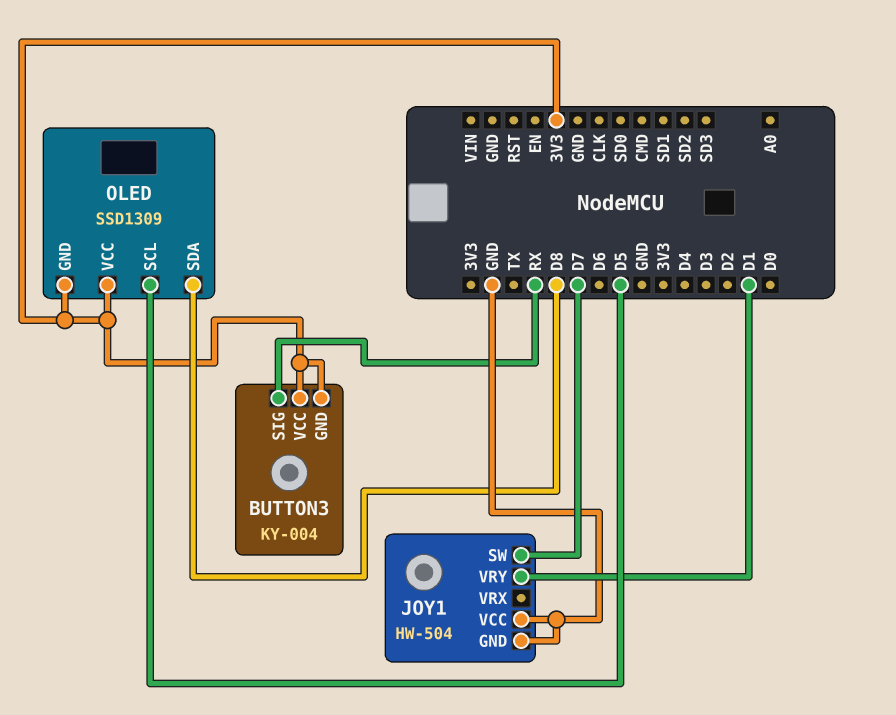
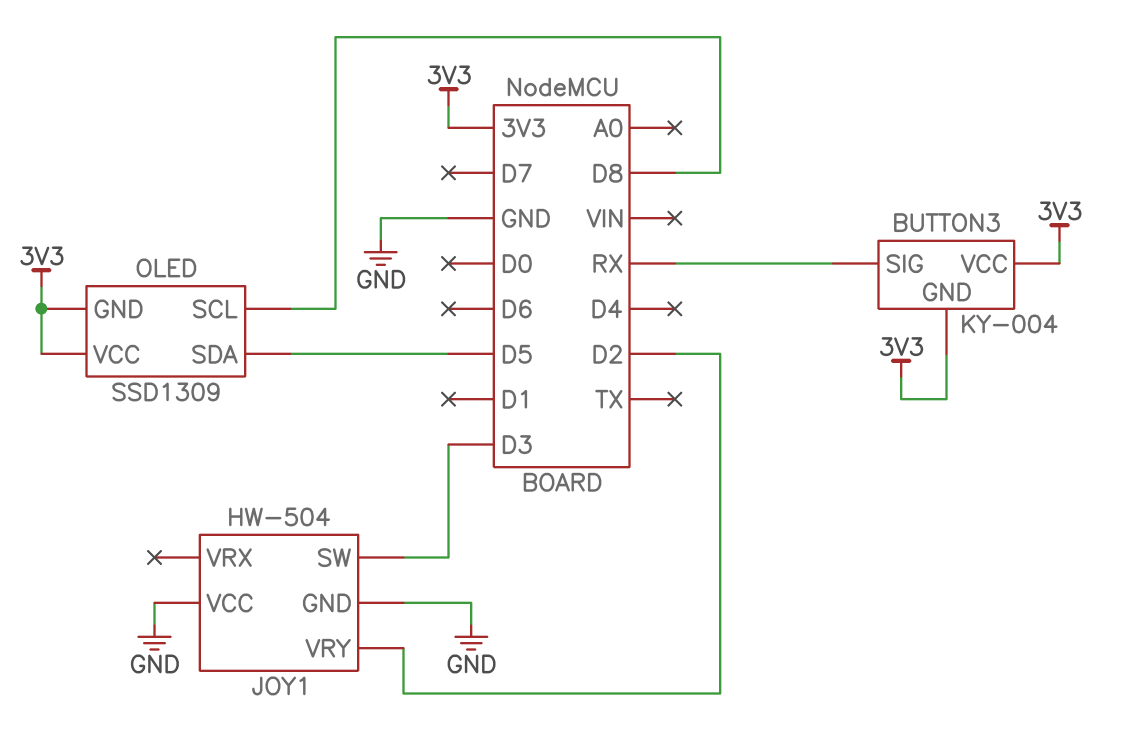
JOY1 pin SW: D7 -> D3
JOY1 pin VRY: D1 -> D2
OLED pin SCL: D5 -> D8
OLED pin SDA: D8 -> D5

